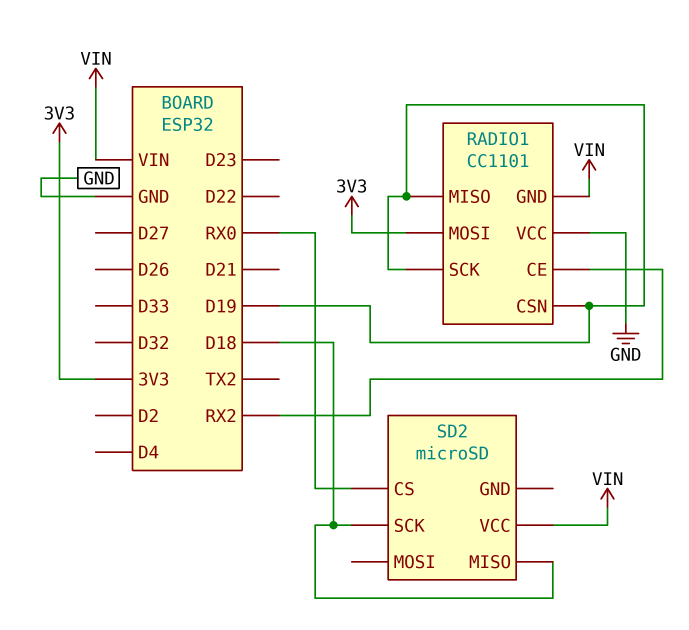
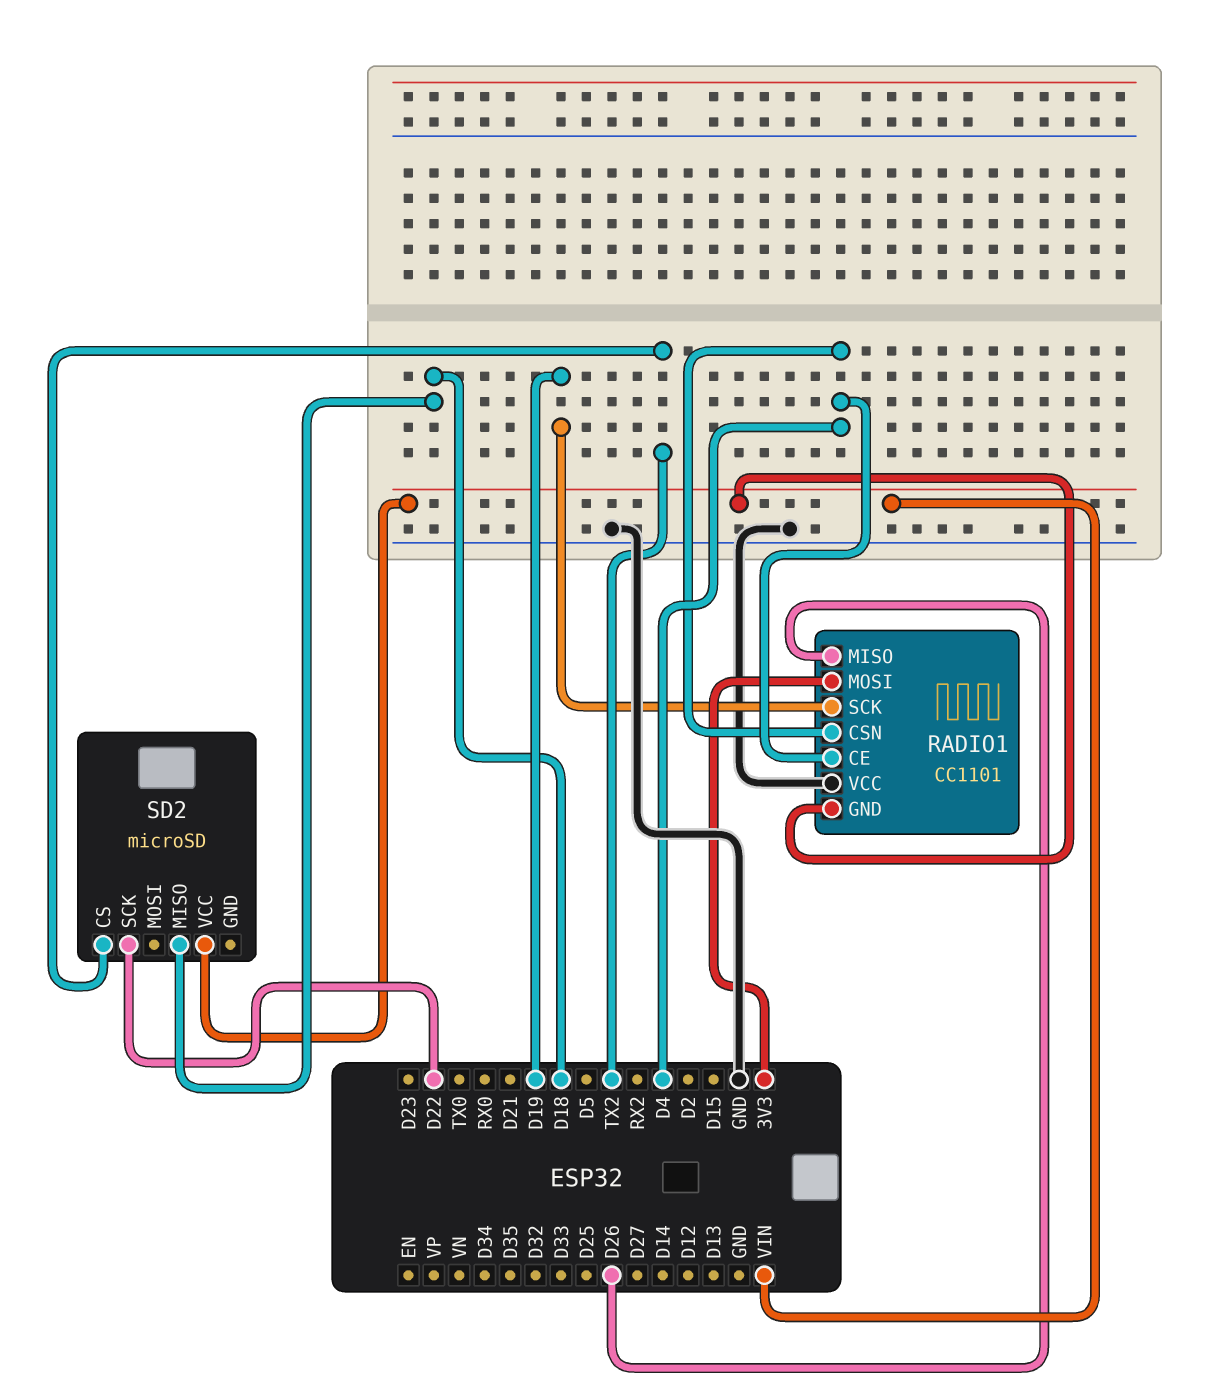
RADIO1 pin CE: RX2 -> D4
RADIO1 pin CSN: D19 -> D4
RADIO1 pin MISO: D19 -> D26
SD2 pin CS: RX0 -> TX2
SD2 pin SCK: D18 -> D22

